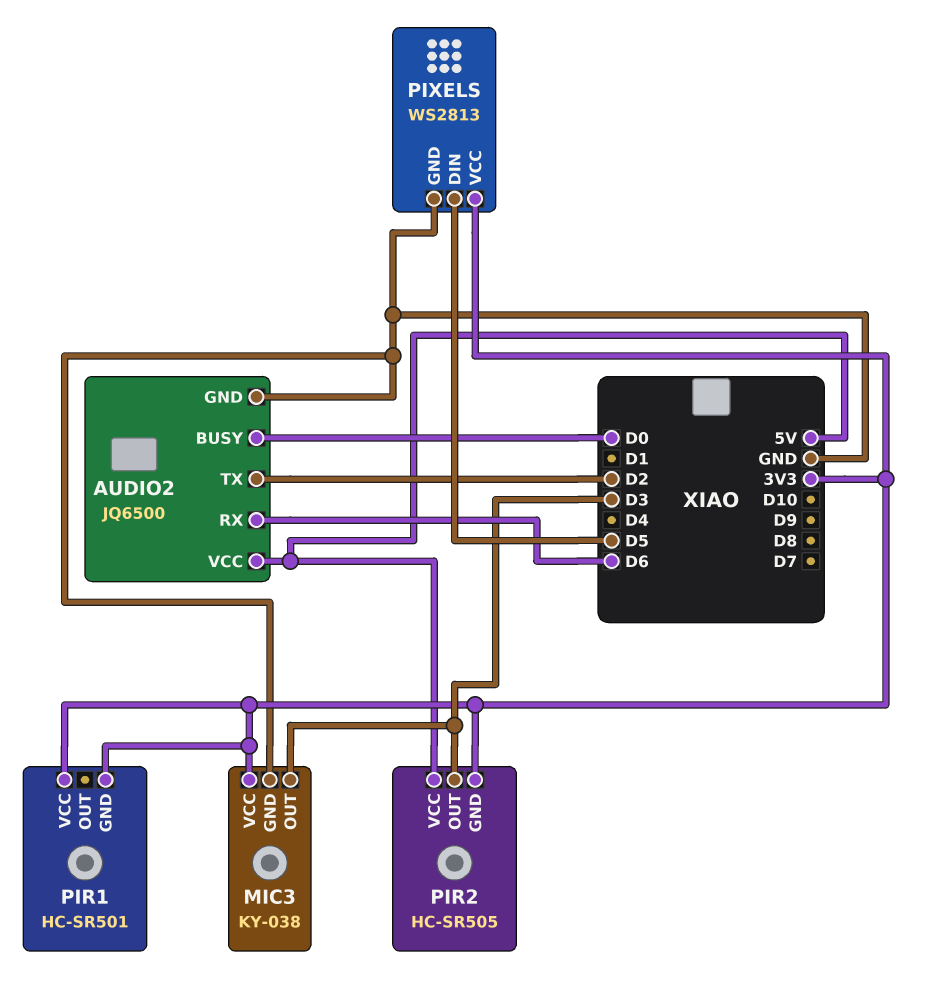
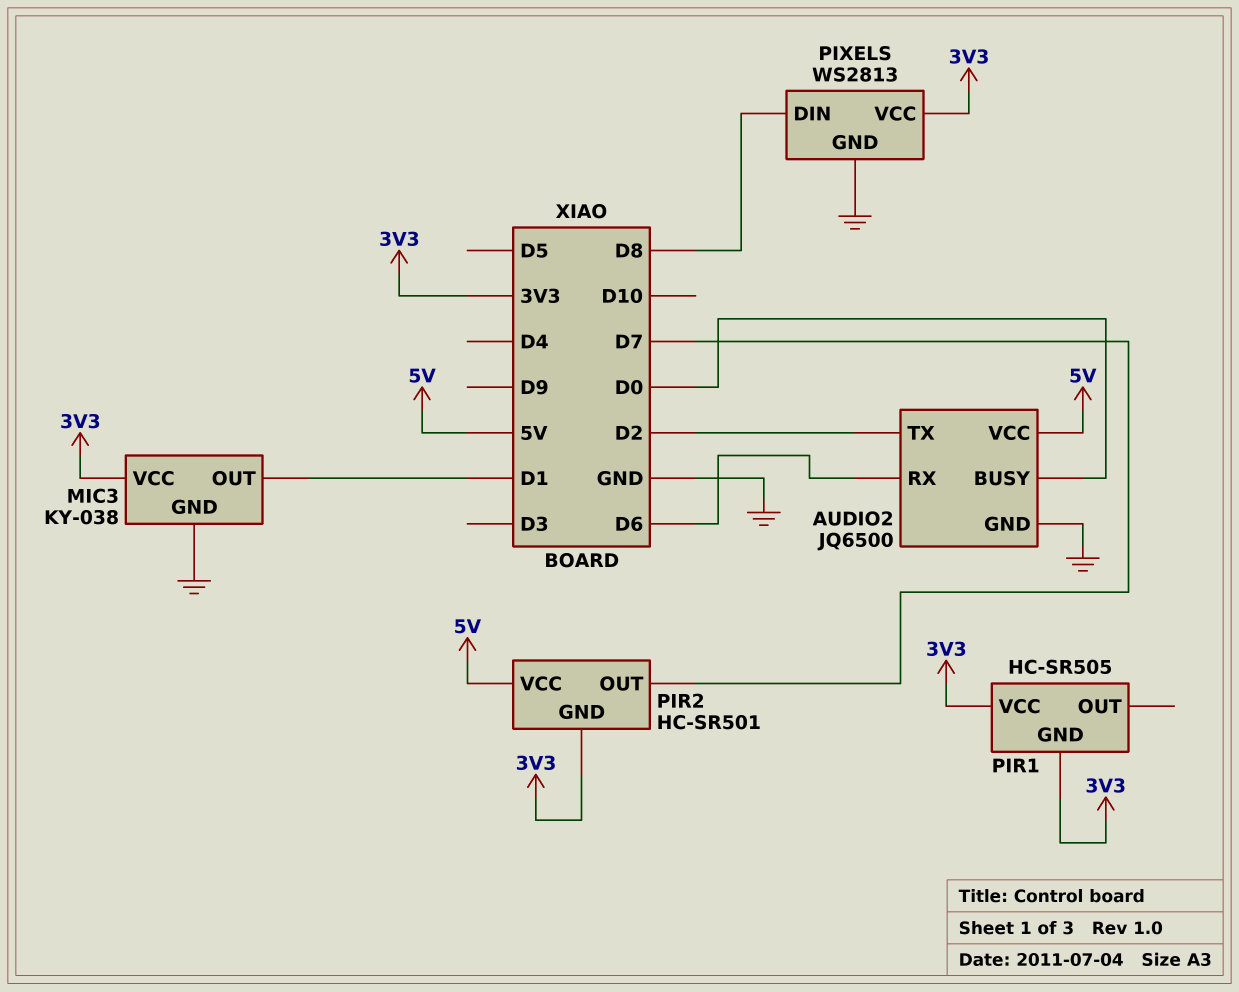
MIC3 pin OUT: D3 -> D1
PIR1: HC-SR501 -> HC-SR505
PIR2: HC-SR505 -> HC-SR501
PIR2 pin OUT: D3 -> D7
PIXELS pin DIN: D5 -> D8

